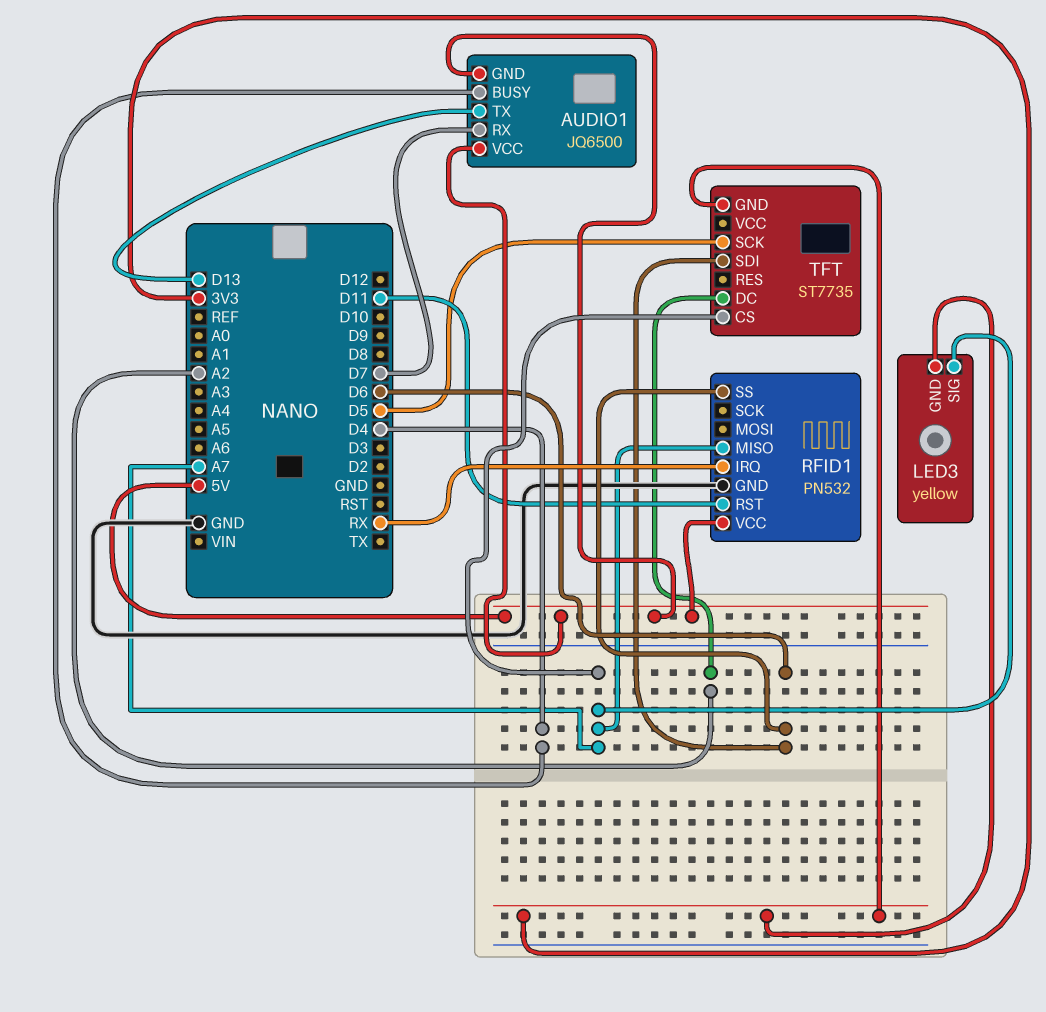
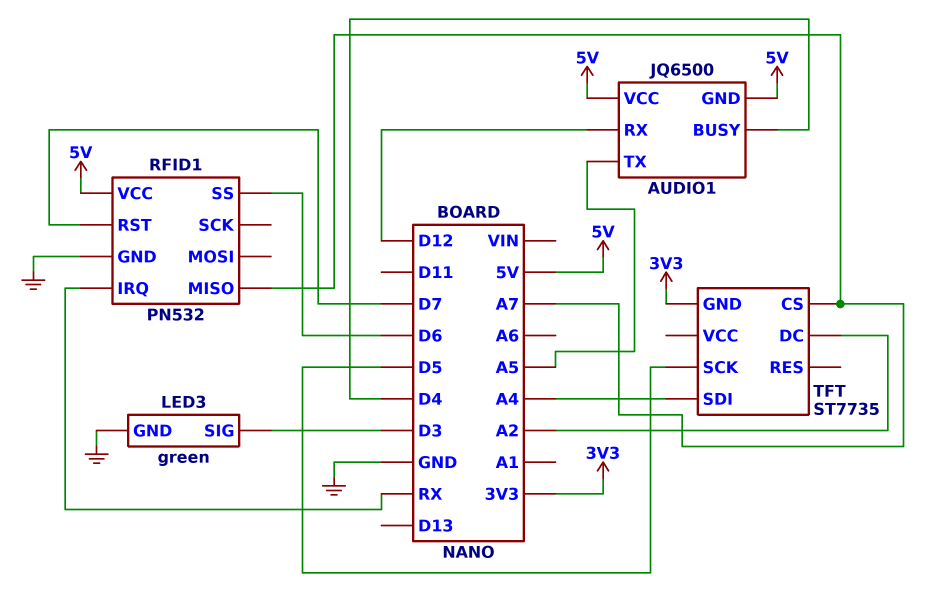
AUDIO1 pin RX: D7 -> D12
AUDIO1 pin TX: D13 -> A5
LED3: yellow -> green
LED3 pin GND: 3V3 -> GND
LED3 pin SIG: A7 -> D3
RFID1 pin RST: D11 -> D7
TFT pin SDI: D6 -> A4

